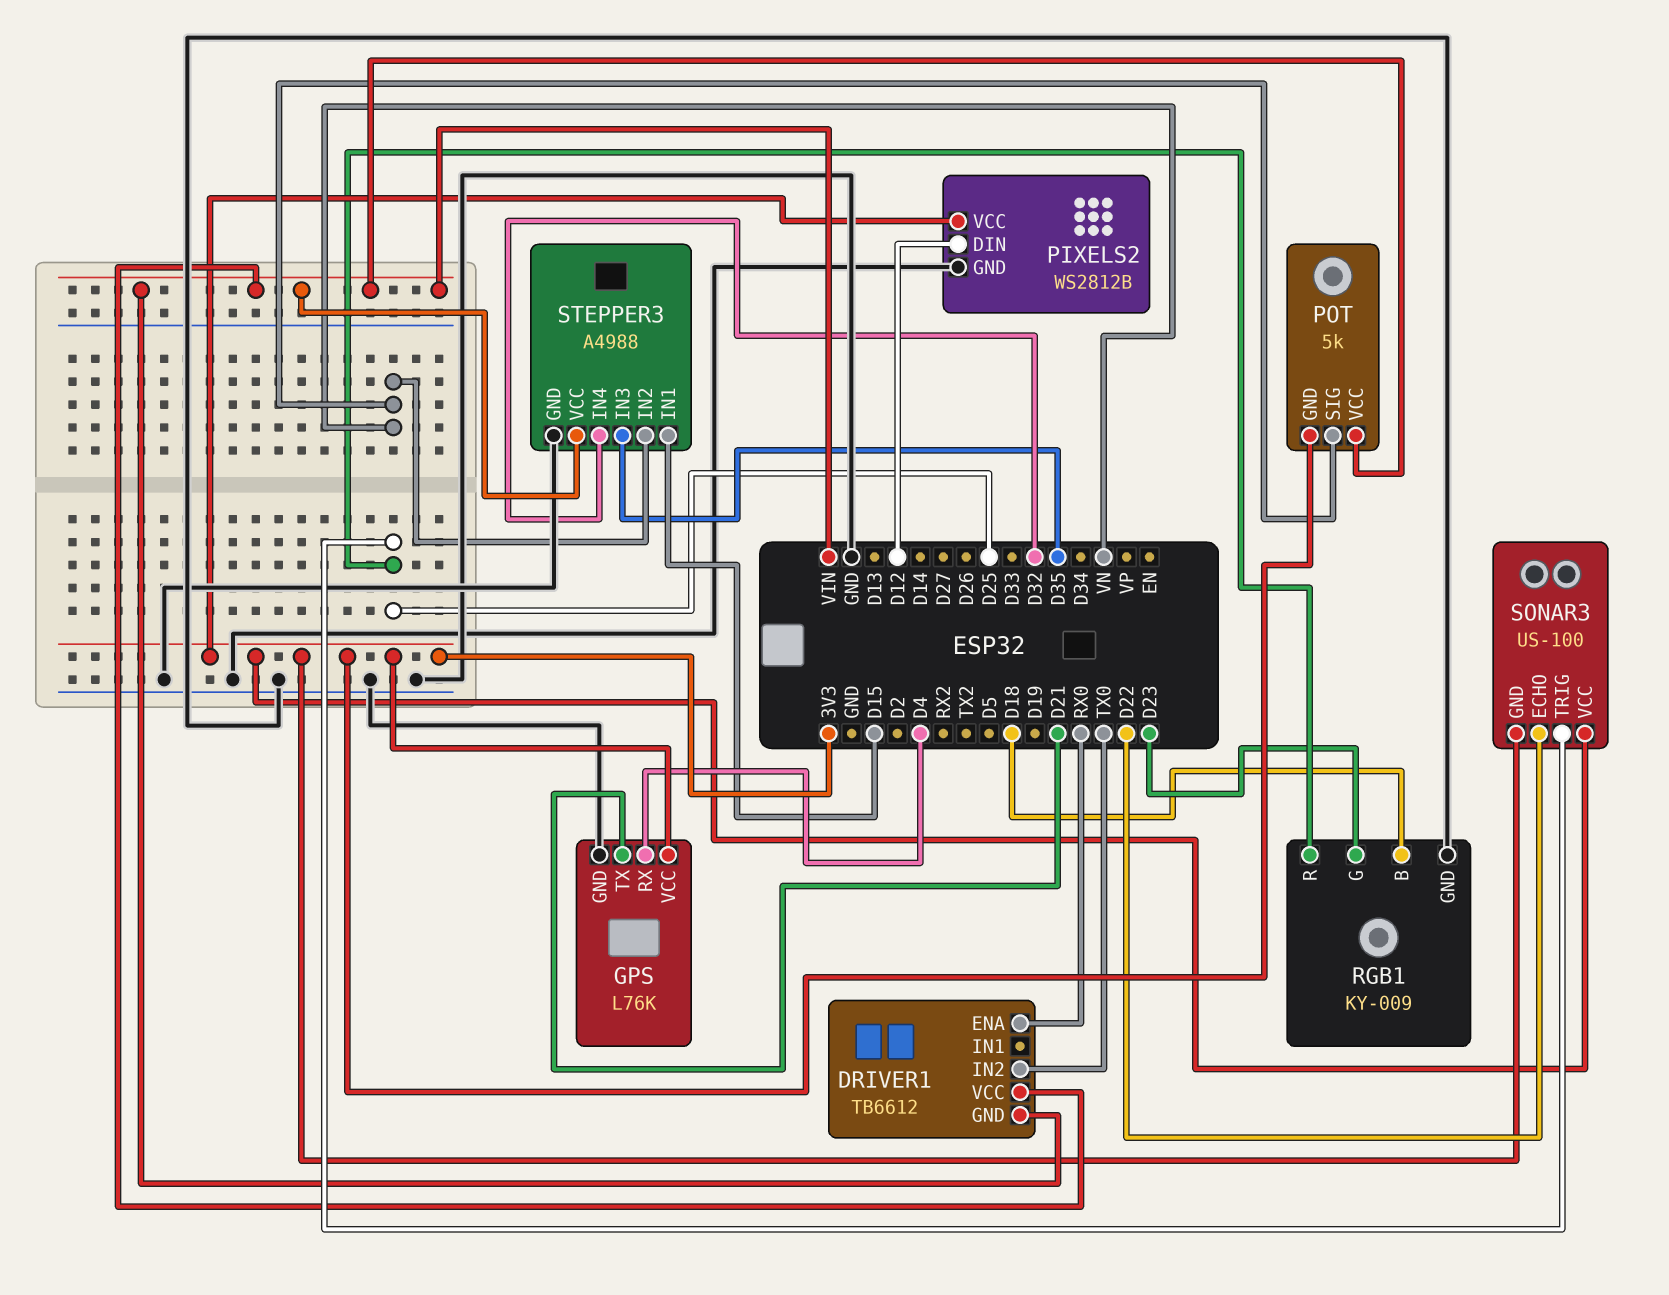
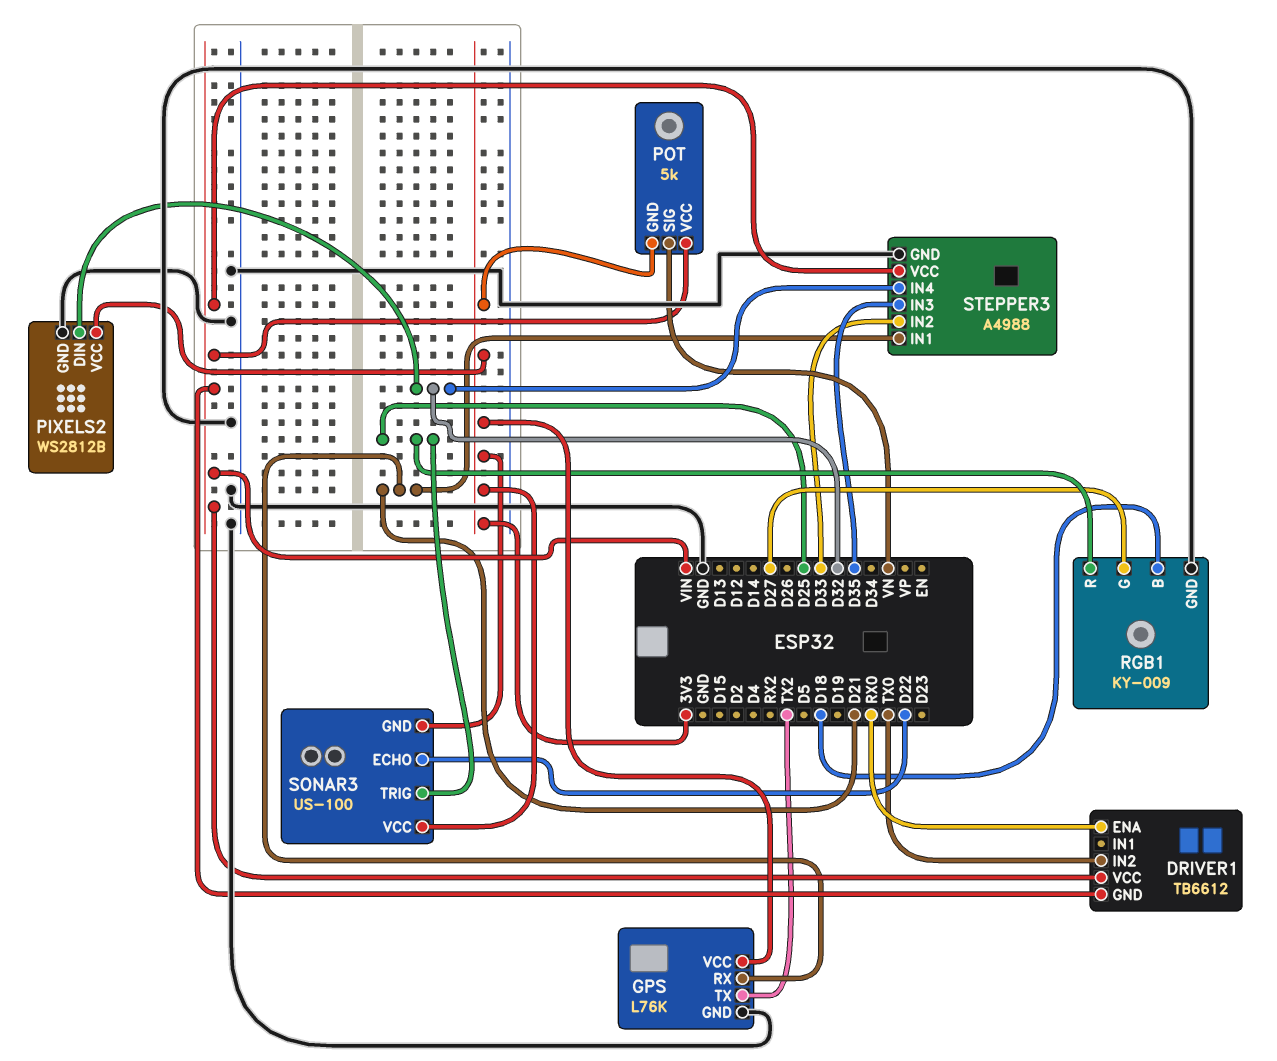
GPS pin RX: D4 -> D21
GPS pin TX: D21 -> TX2
PIXELS2 pin DIN: D12 -> D32
RGB1 pin G: D23 -> D27
STEPPER3 pin IN1: D15 -> D21
STEPPER3 pin IN2: VN -> D33

